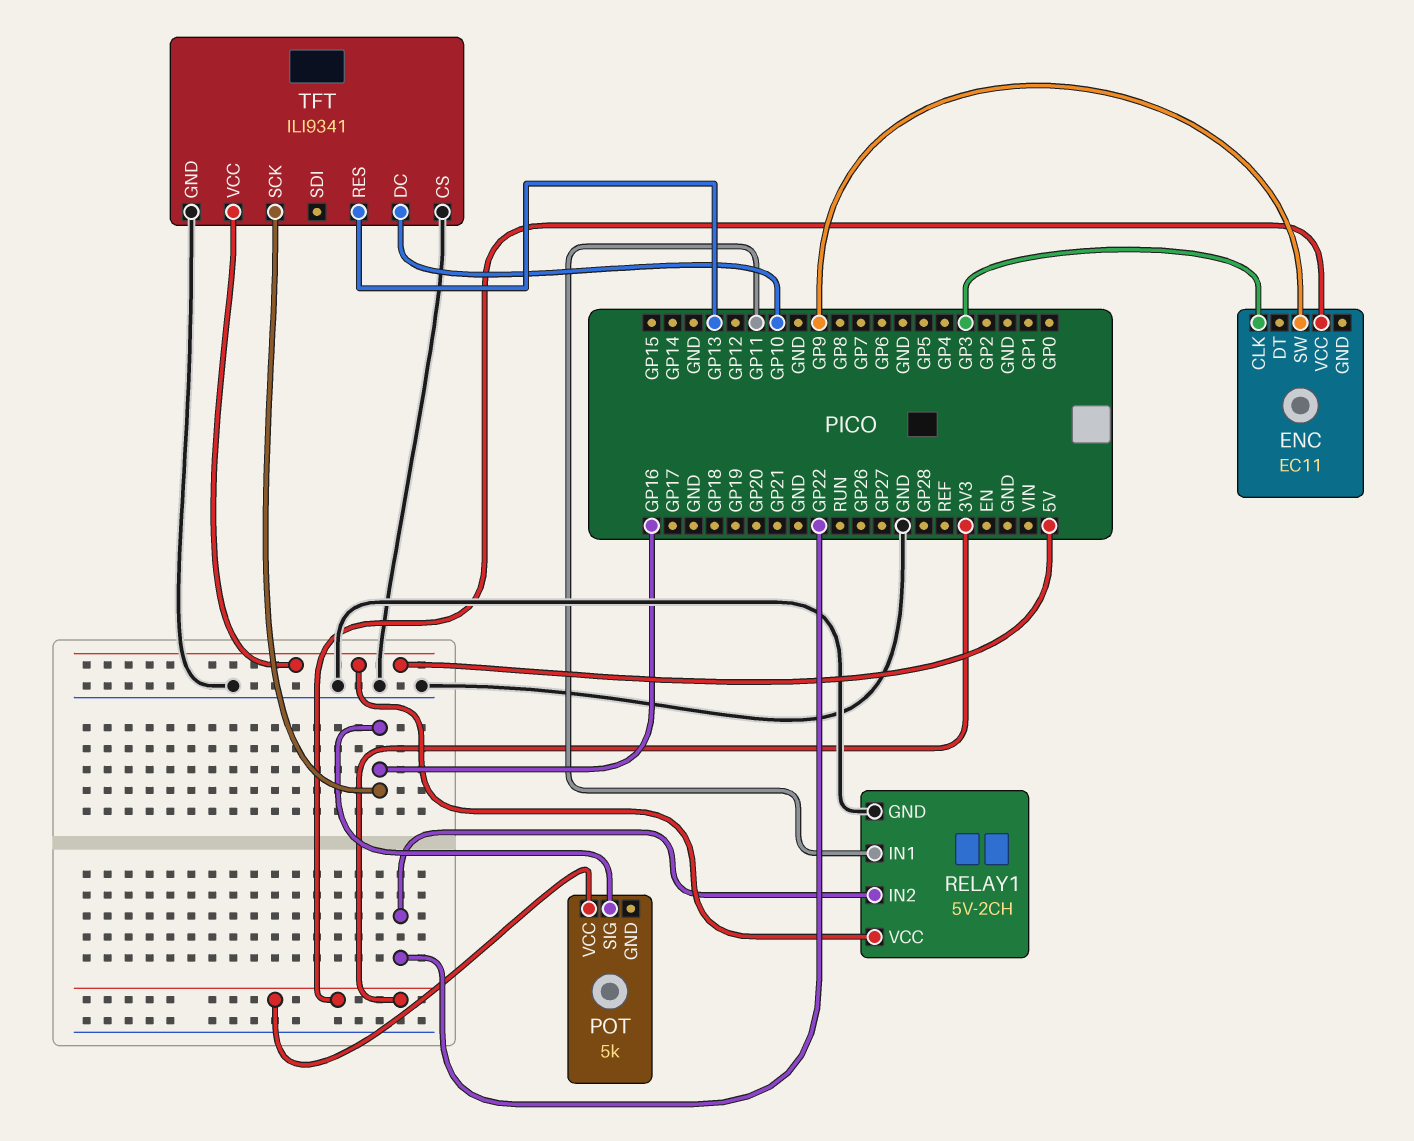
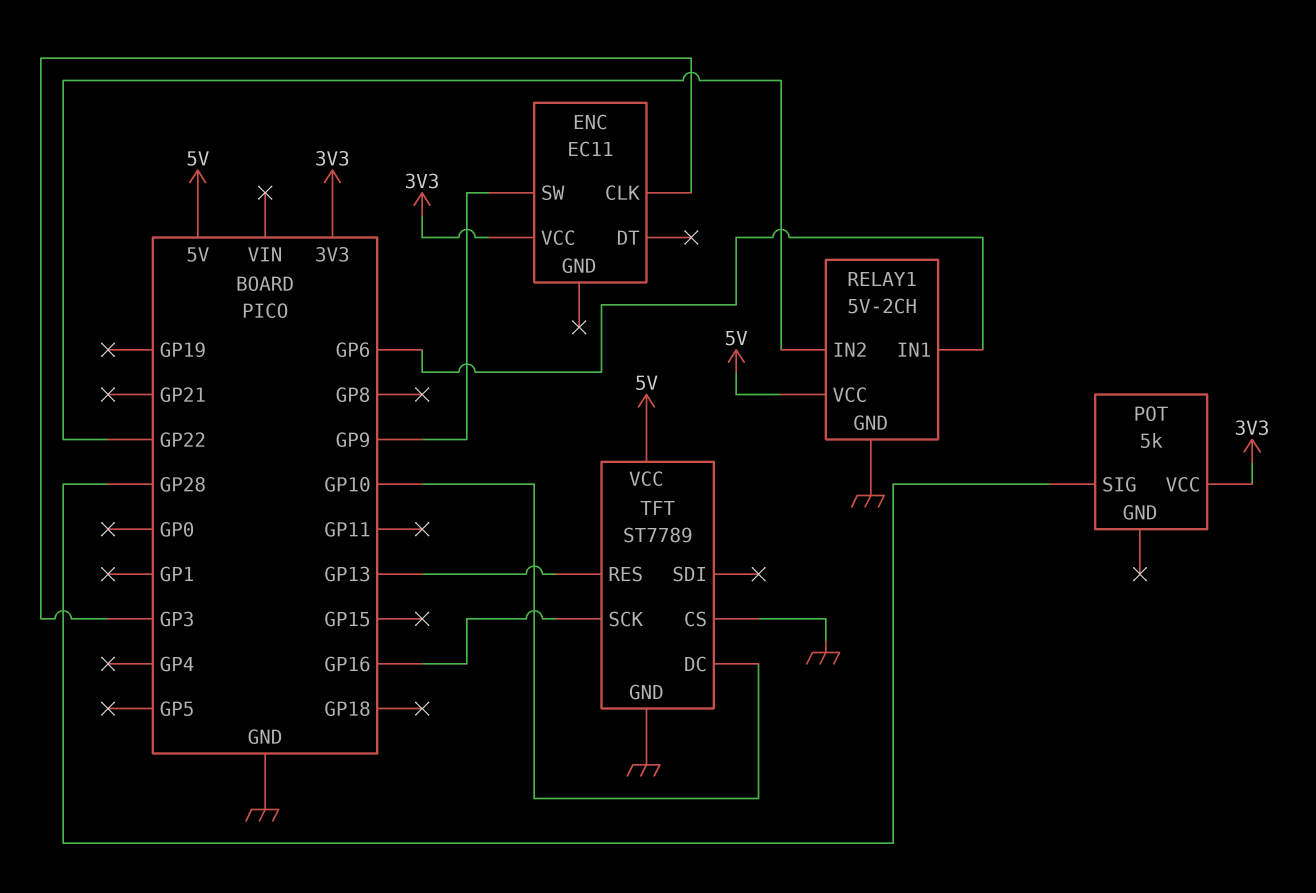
POT pin SIG: GP16 -> GP28
RELAY1 pin IN1: GP11 -> GP6
TFT: ILI9341 -> ST7789

